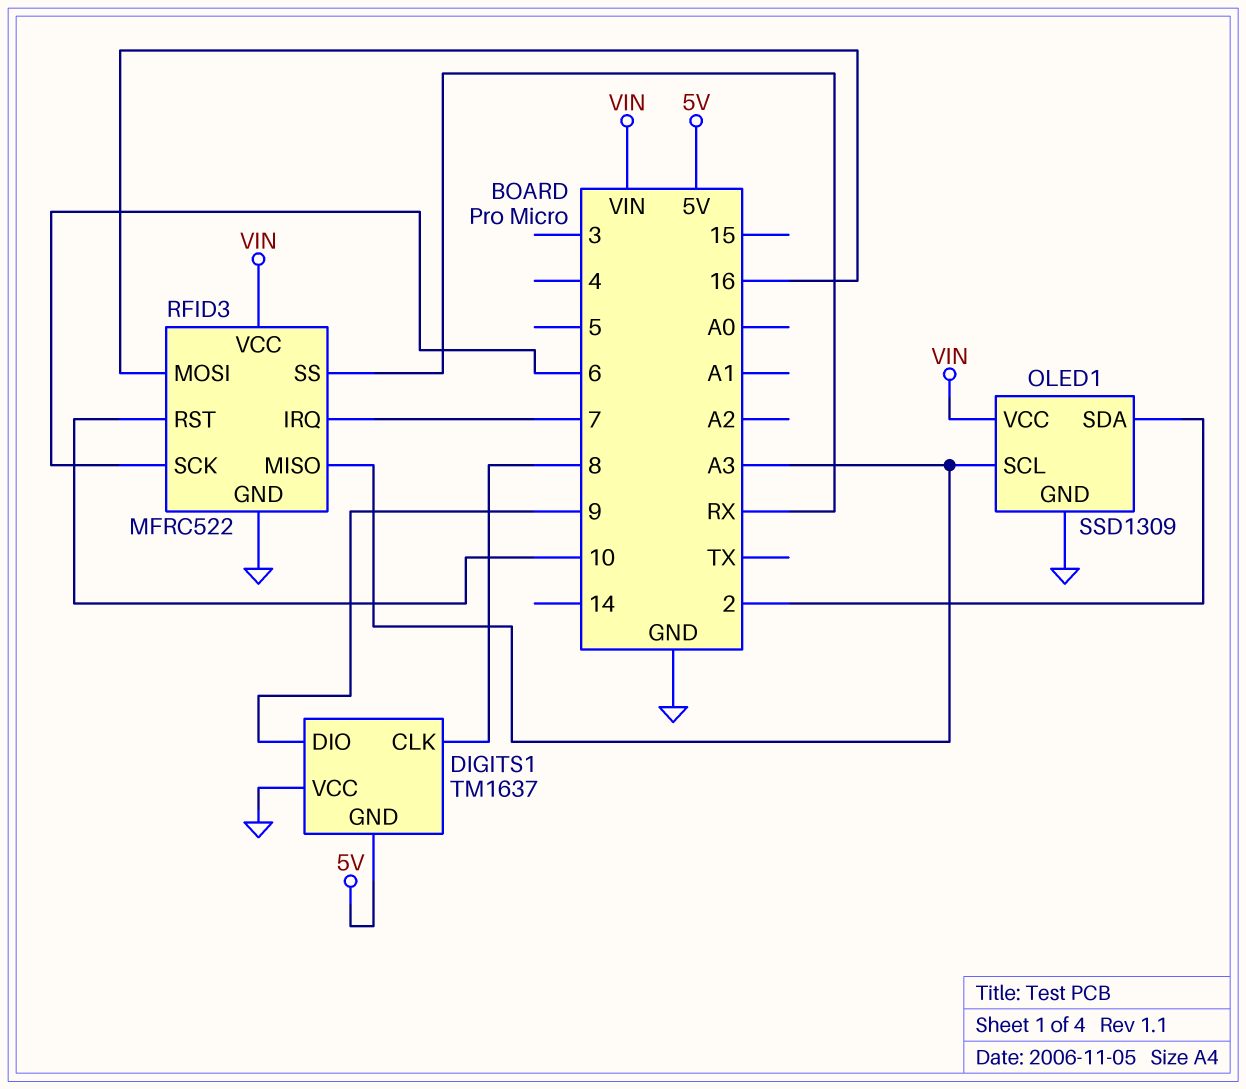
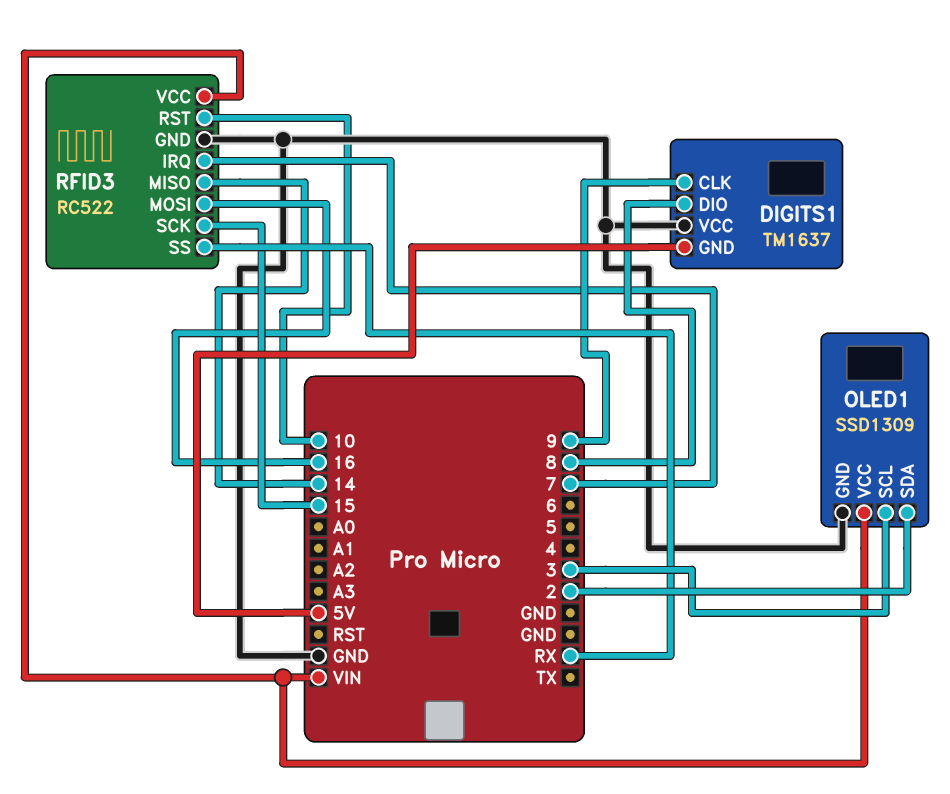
DIGITS1 pin CLK: 8 -> 9
DIGITS1 pin DIO: 9 -> 8
OLED1 pin SCL: A3 -> 3
RFID3: MFRC522 -> RC522
RFID3 pin MISO: A3 -> 14
RFID3 pin SCK: 6 -> 15

